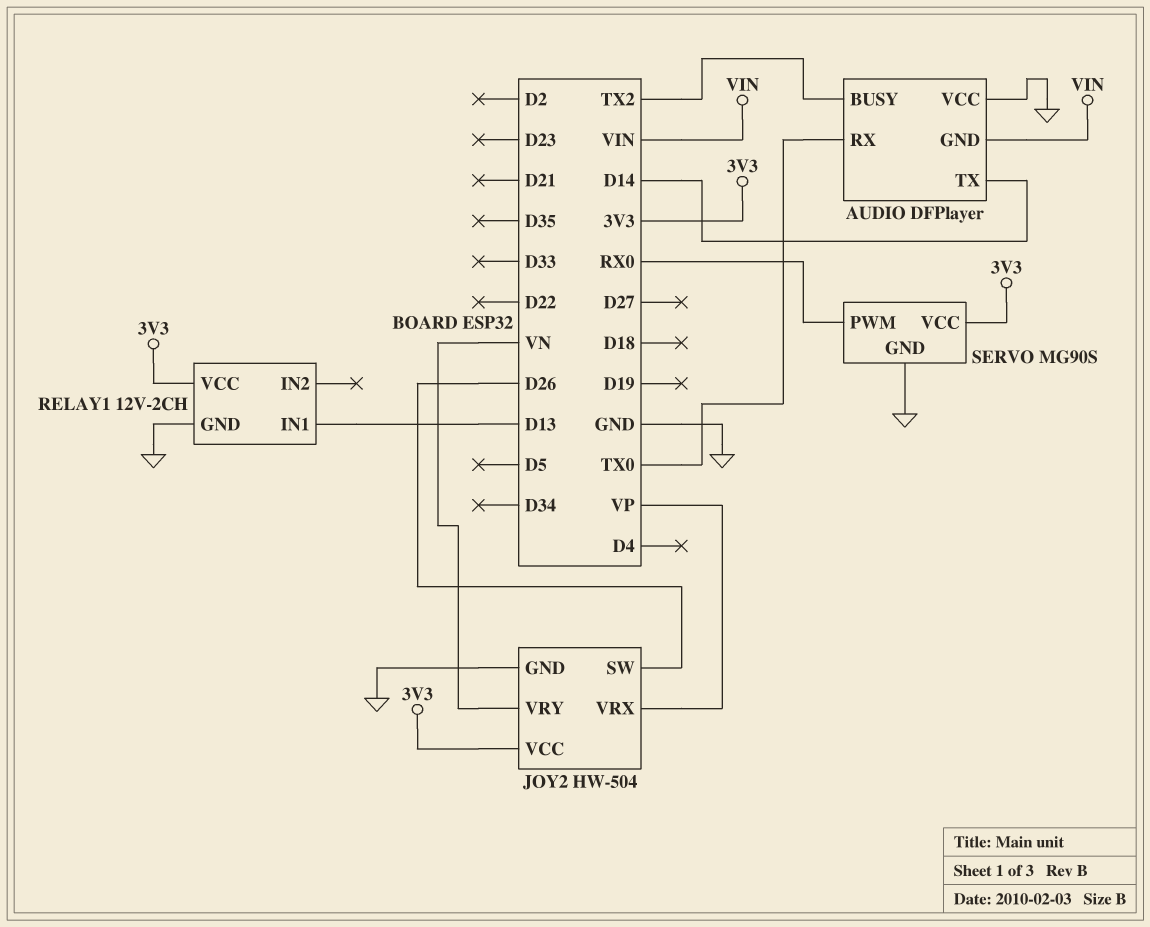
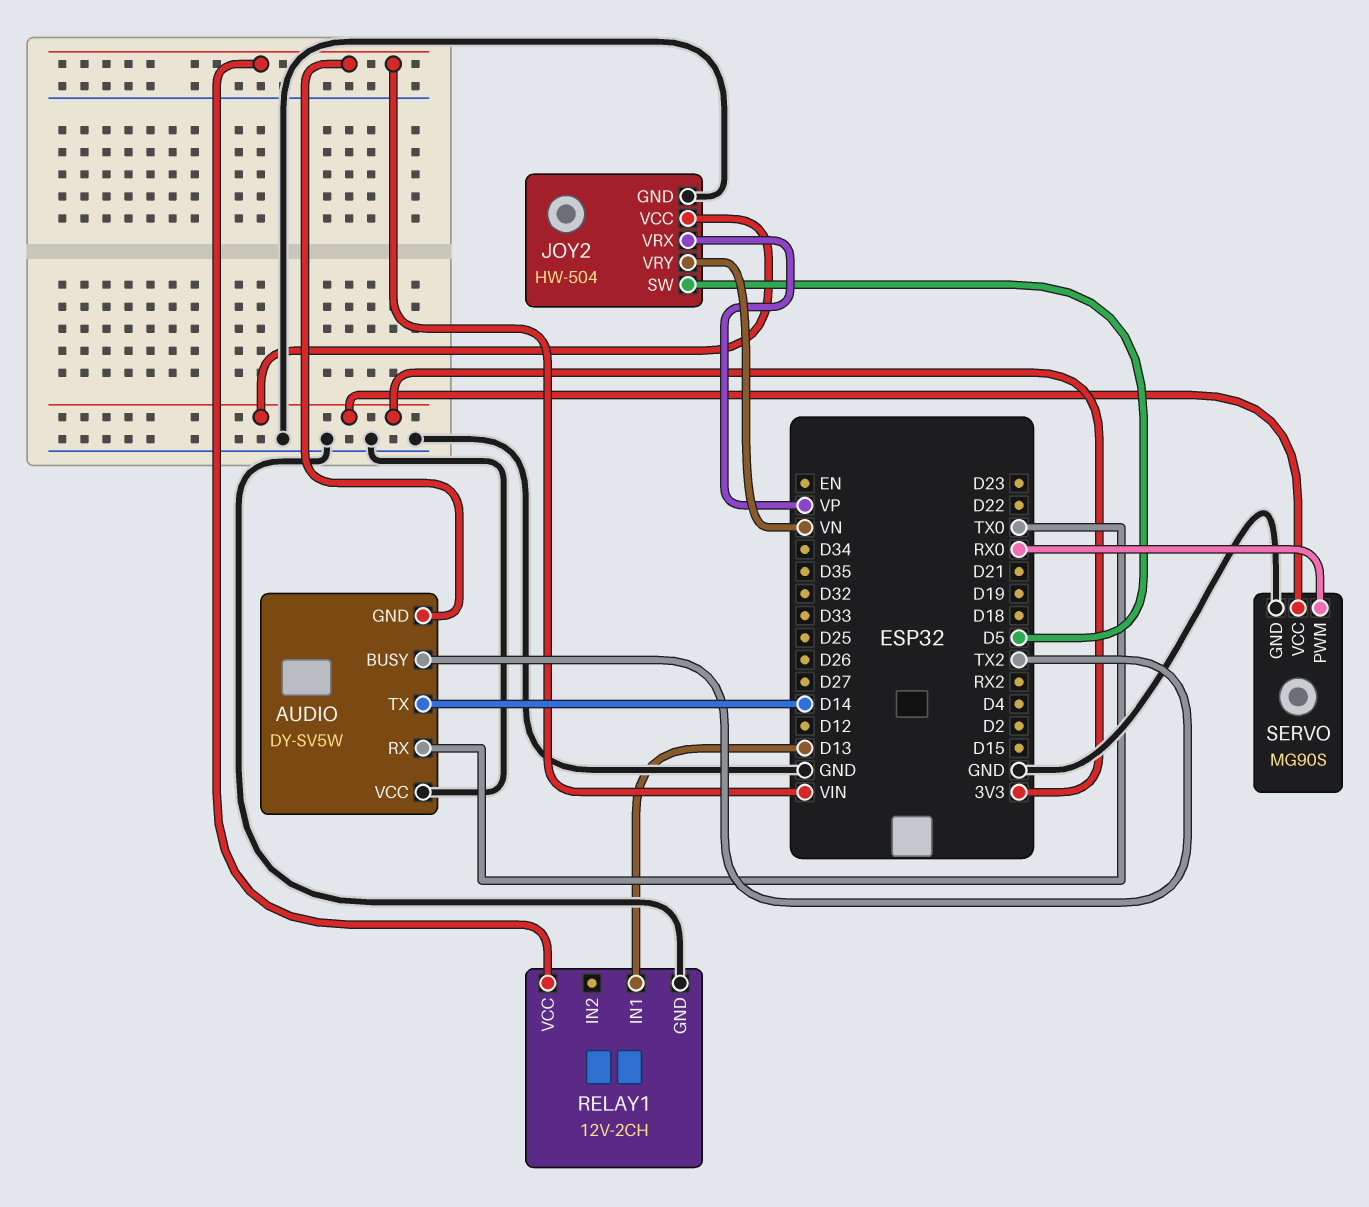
AUDIO: DFPlayer -> DY-SV5W
JOY2 pin SW: D26 -> D5
RELAY1 pin VCC: 3V3 -> VIN

